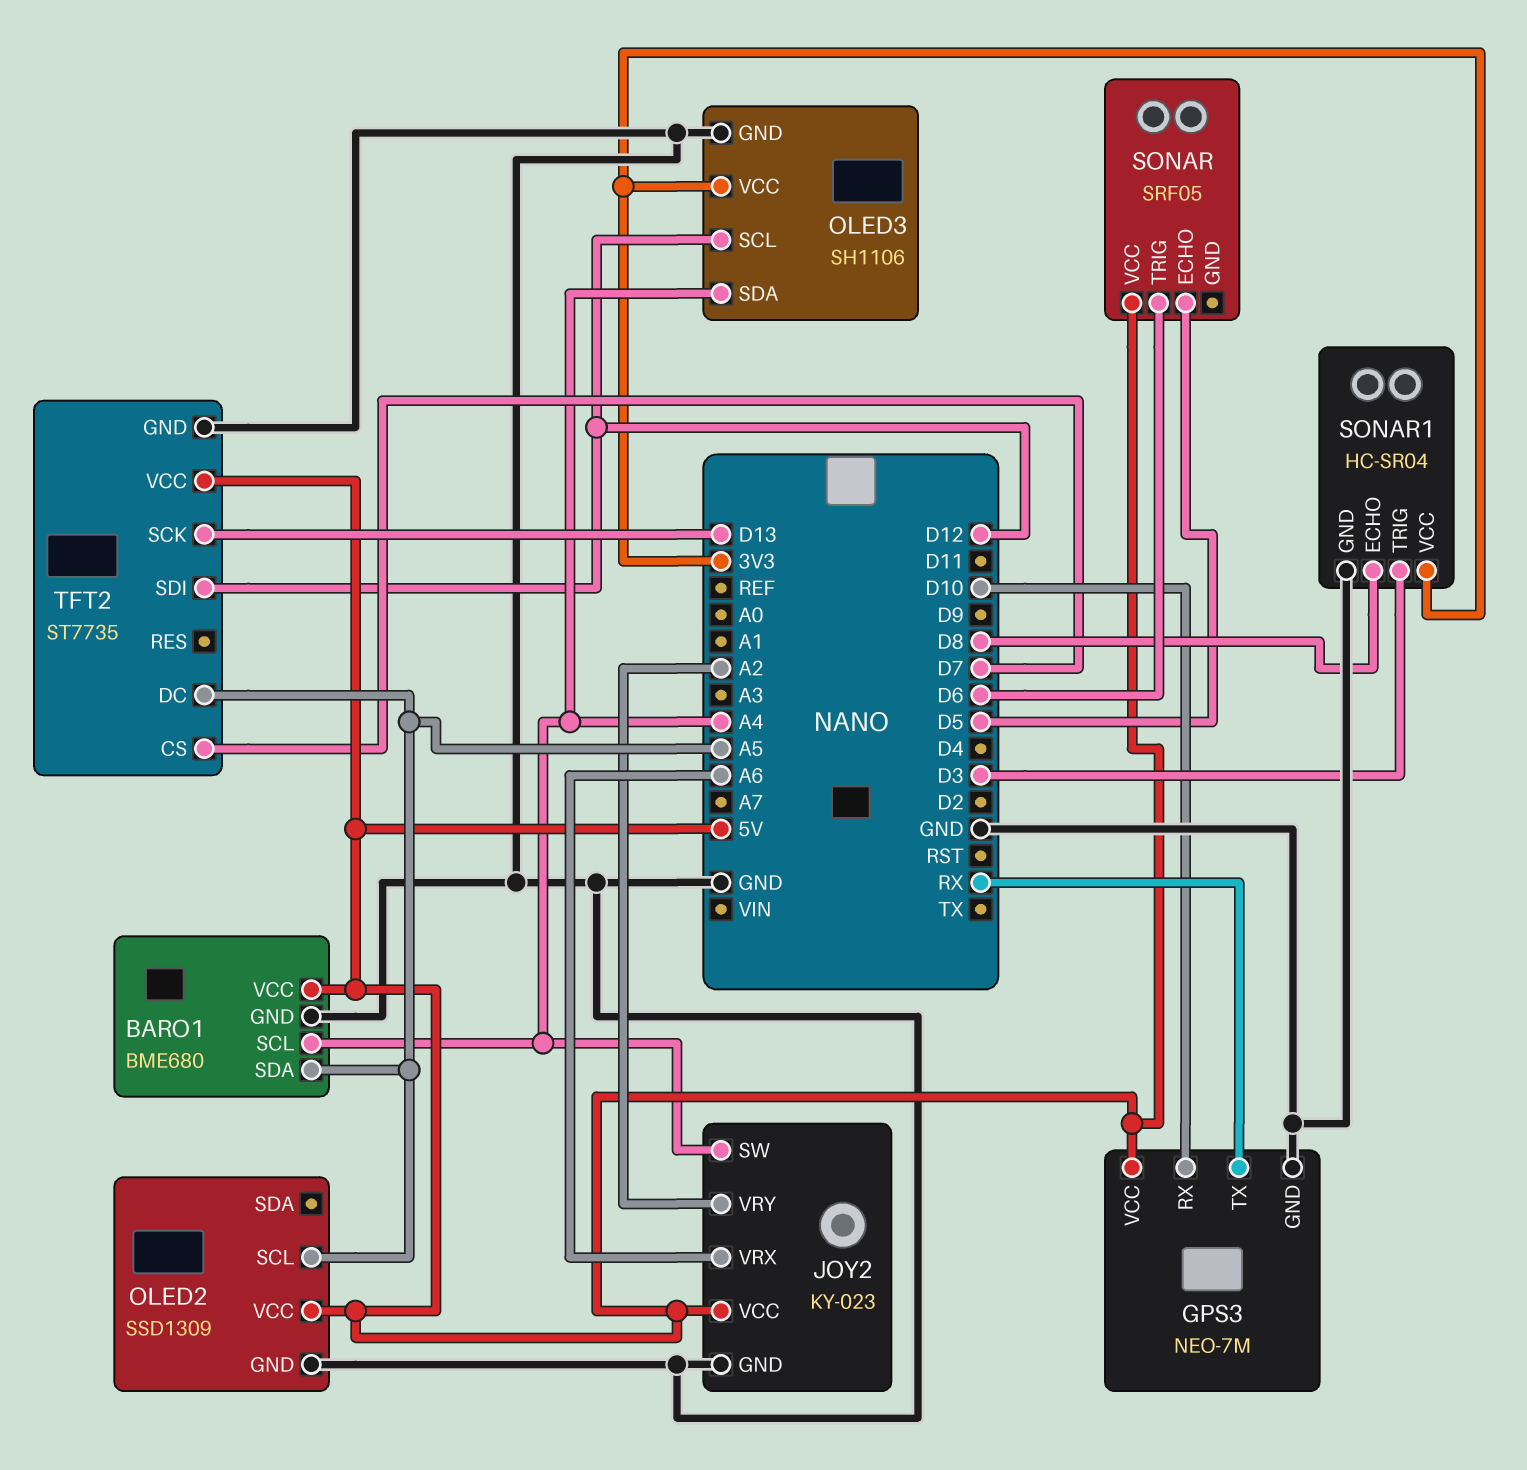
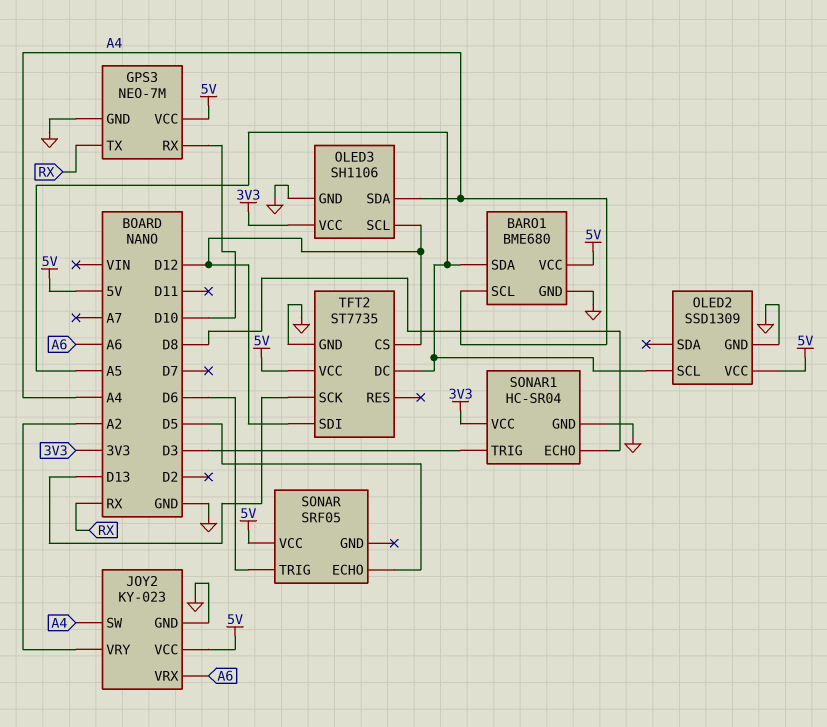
TFT2 pin CS: D7 -> D12

